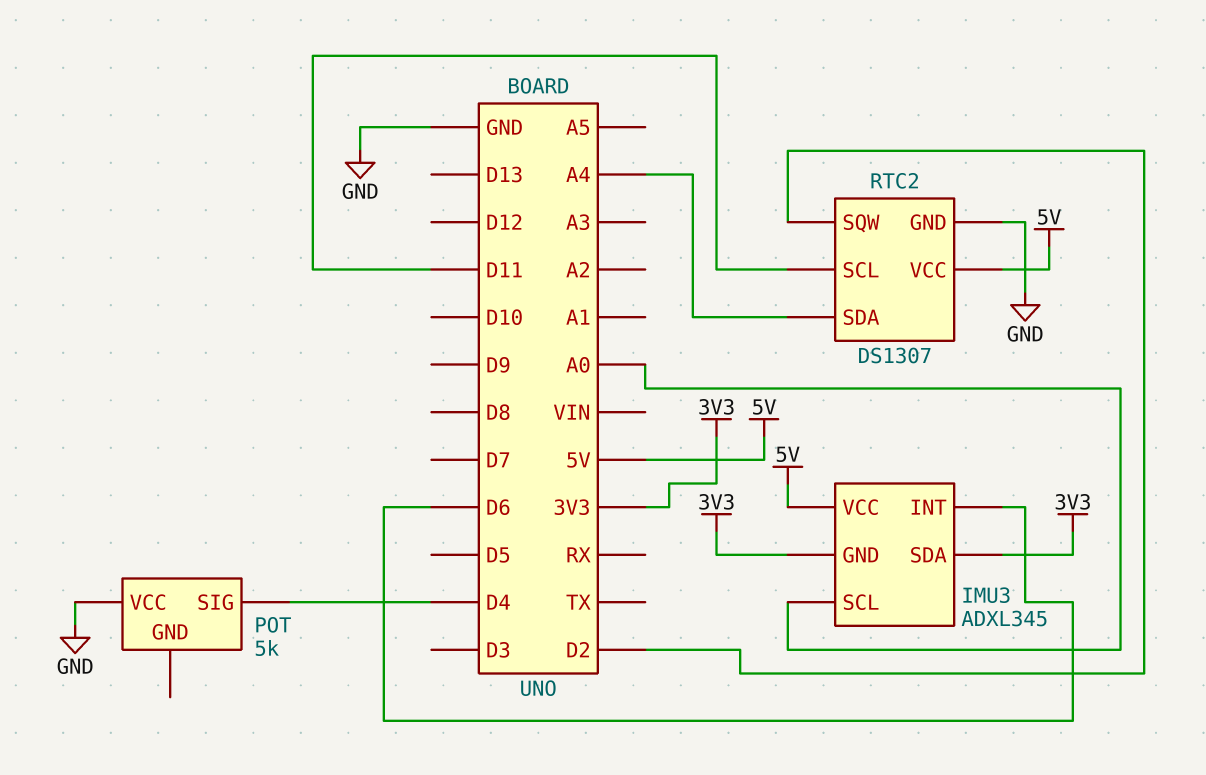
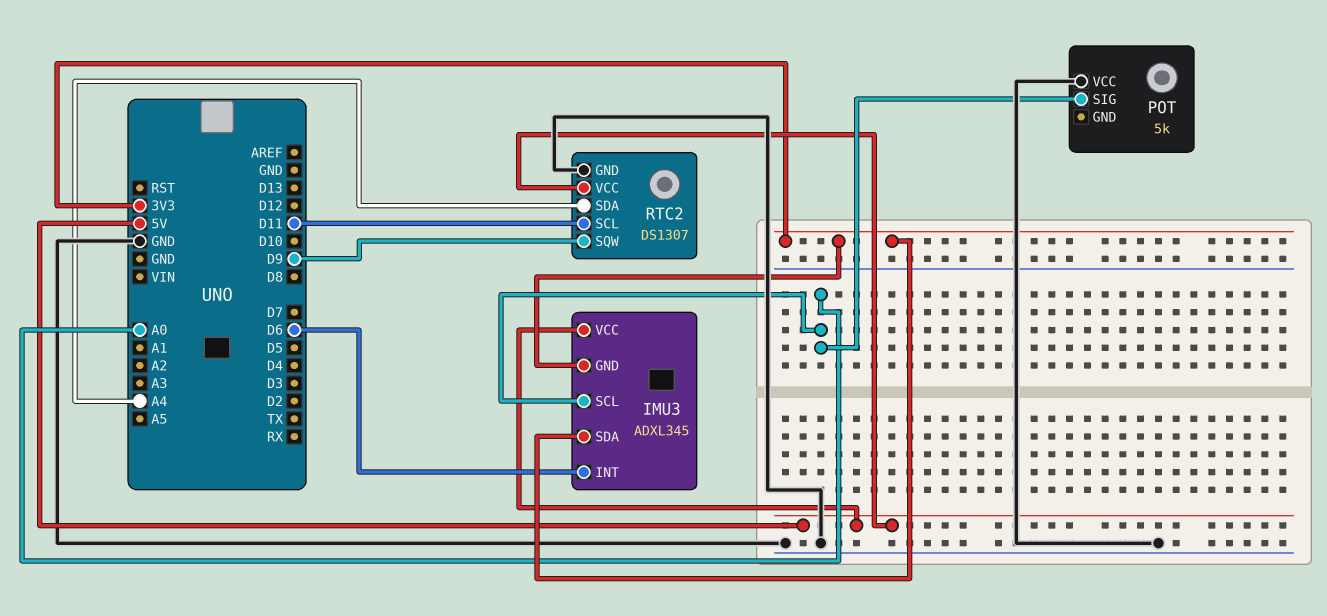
POT pin SIG: D4 -> A0
RTC2 pin SQW: D2 -> D9

